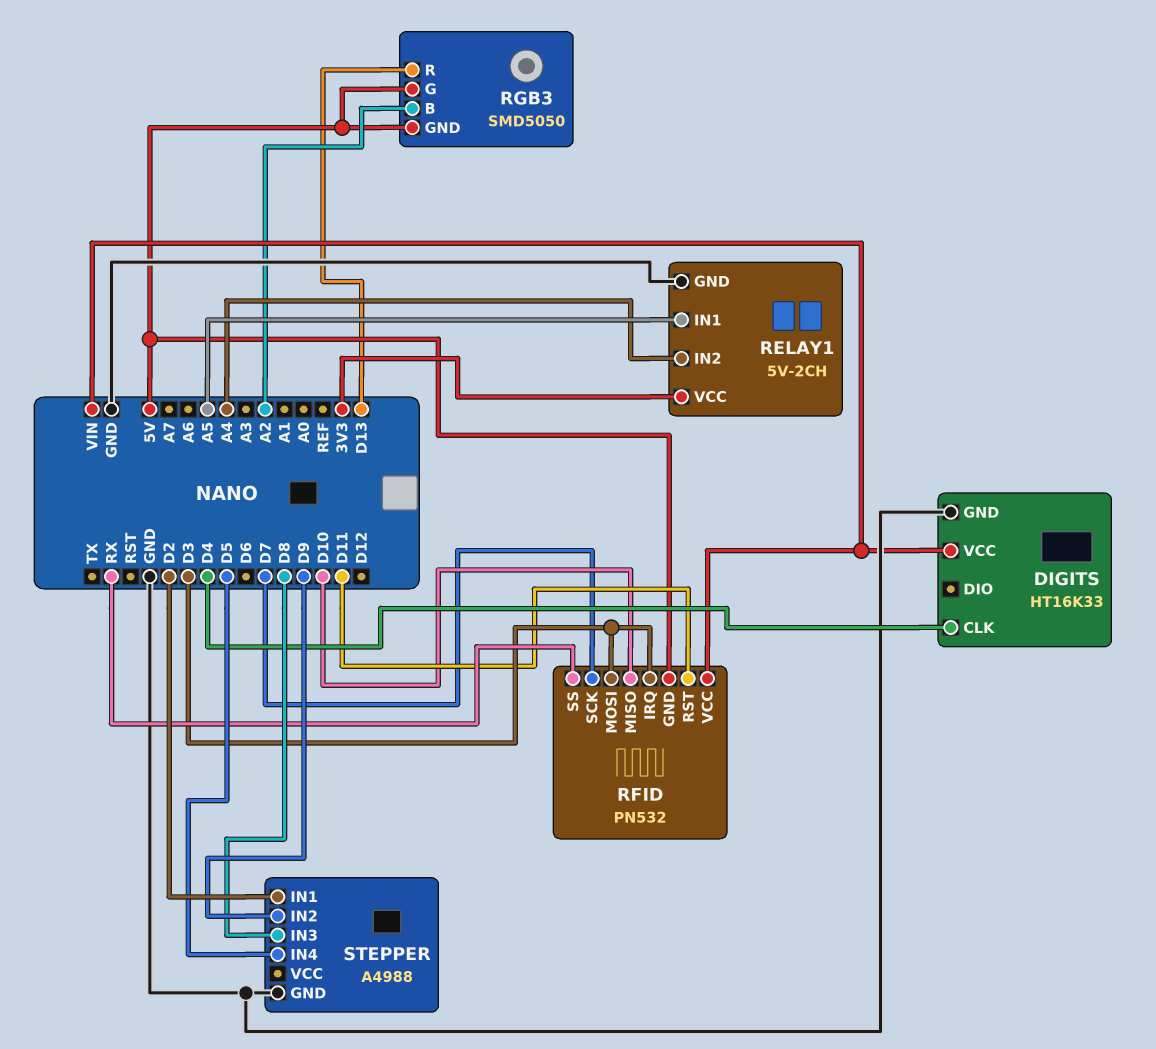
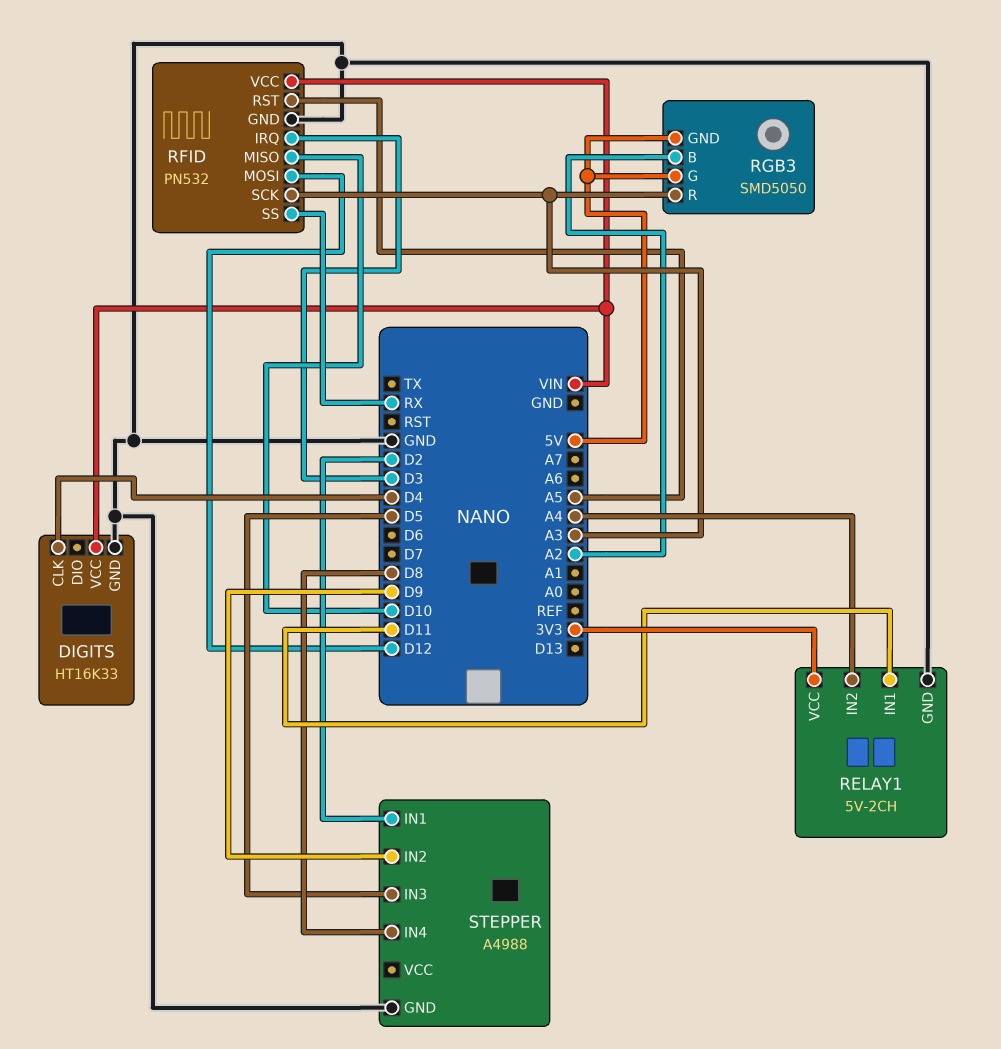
RELAY1 pin IN1: A5 -> D11
RFID pin GND: 5V -> GND
RFID pin MOSI: D3 -> D12
RFID pin RST: D11 -> A5
RFID pin SCK: D7 -> A3
RGB3 pin R: D13 -> A3
STEPPER pin IN3: D8 -> D5
STEPPER pin IN4: D5 -> D8

